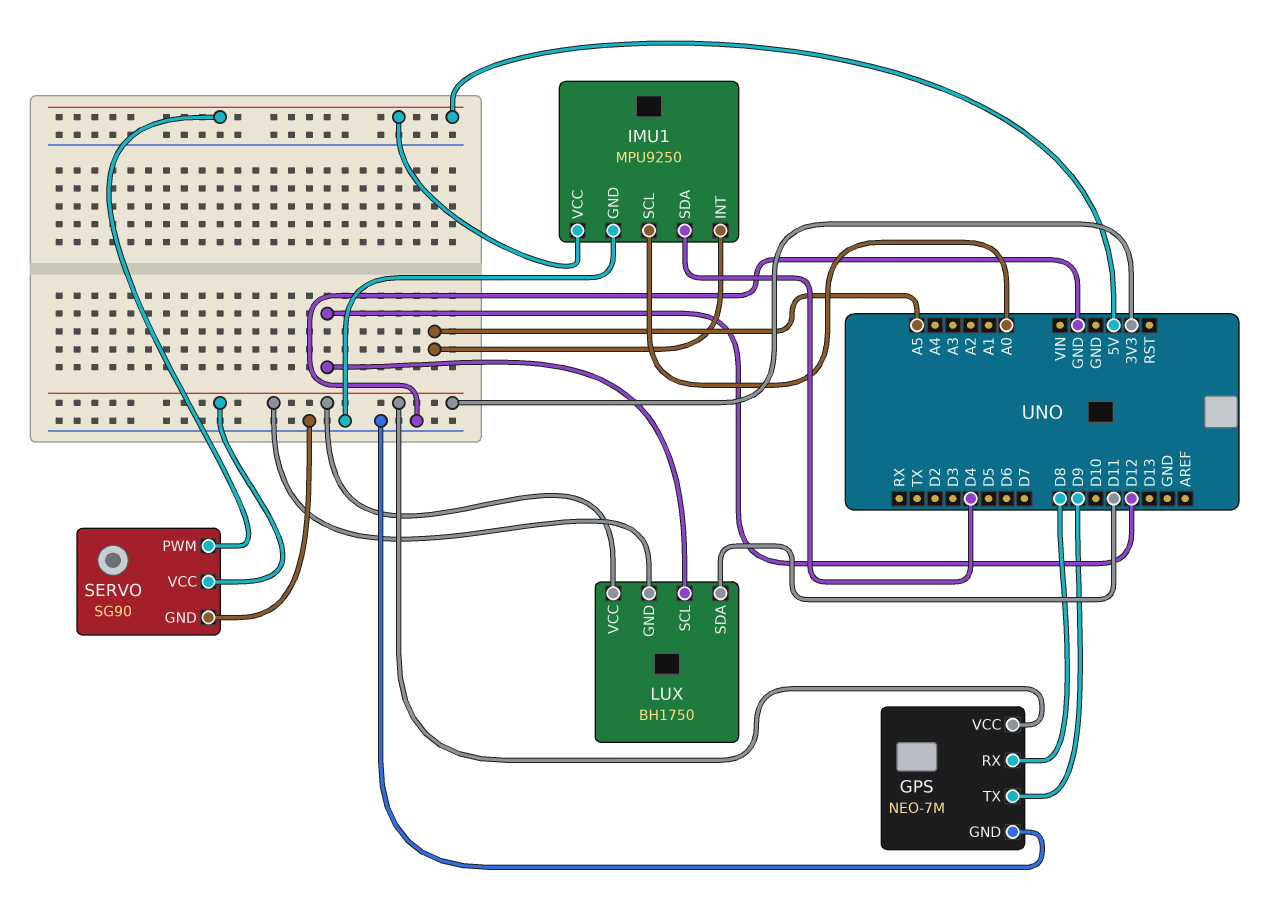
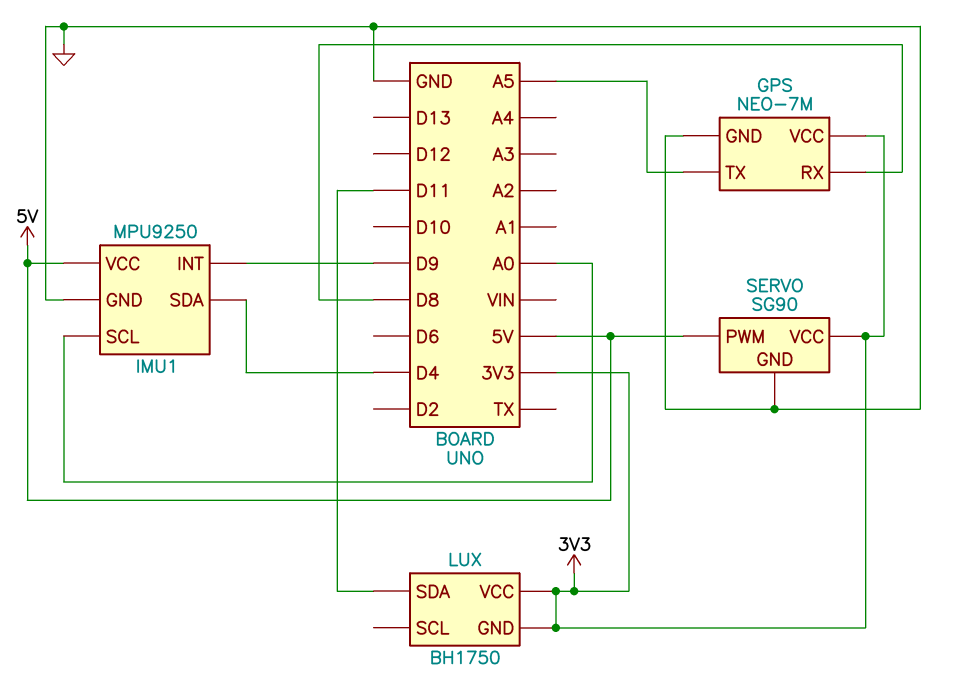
GPS pin TX: D9 -> A5
IMU1 pin INT: A5 -> D9
LUX pin SCL: D12 -> none

